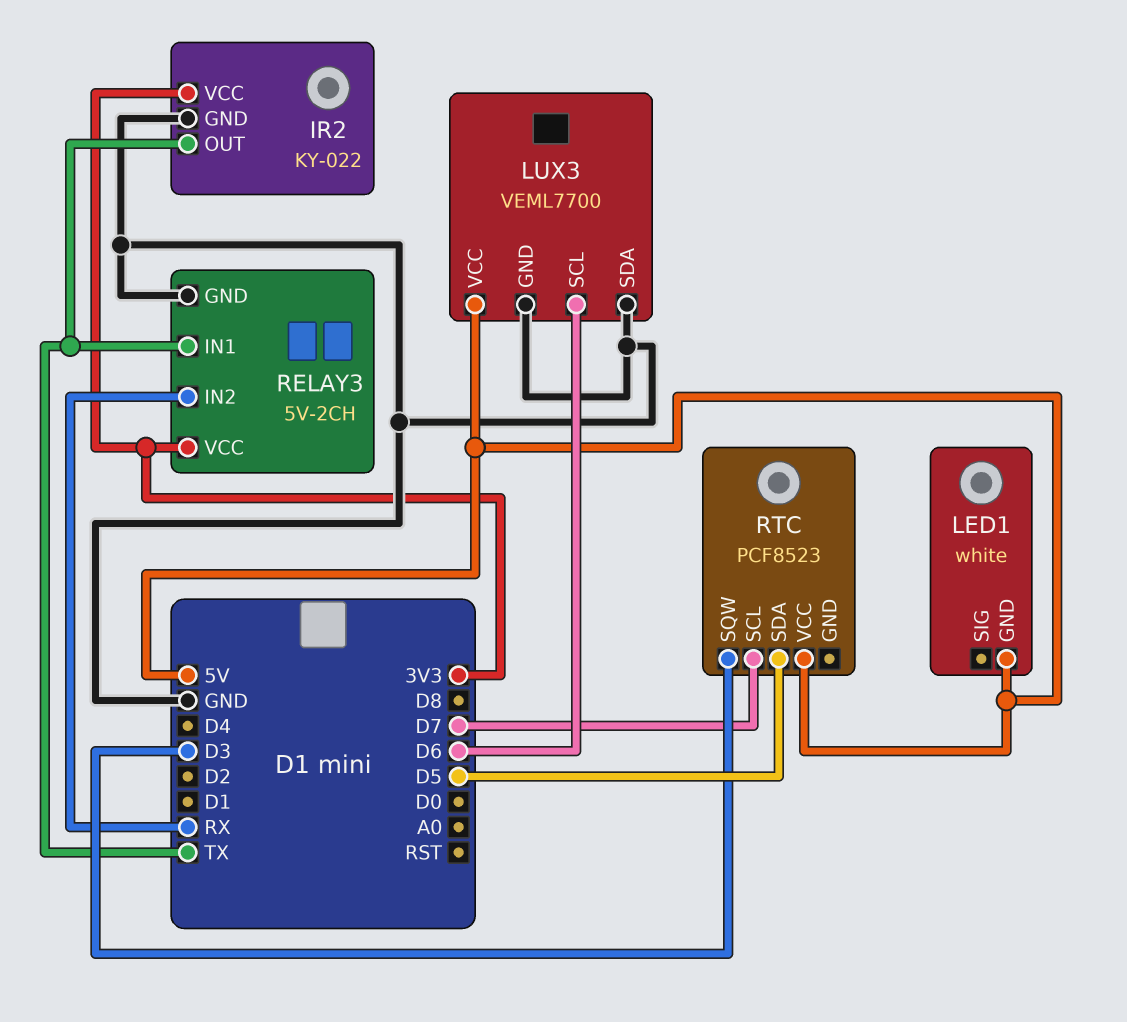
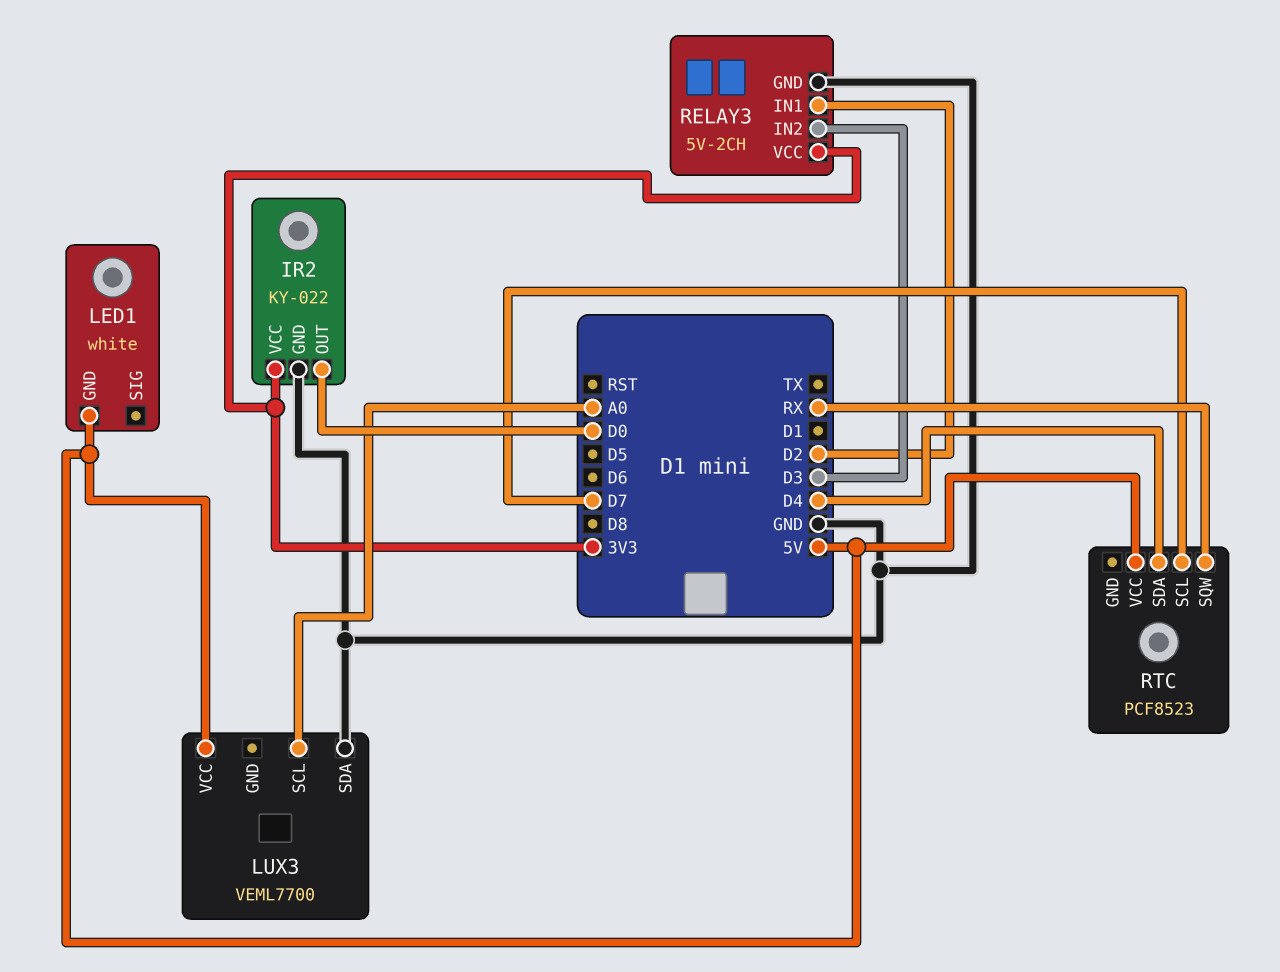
IR2 pin OUT: TX -> D0
LUX3 pin GND: GND -> none
LUX3 pin SCL: D6 -> A0
RELAY3 pin IN1: TX -> D2
RELAY3 pin IN2: RX -> D3
RTC pin SDA: D5 -> D4
RTC pin SQW: D3 -> RX

